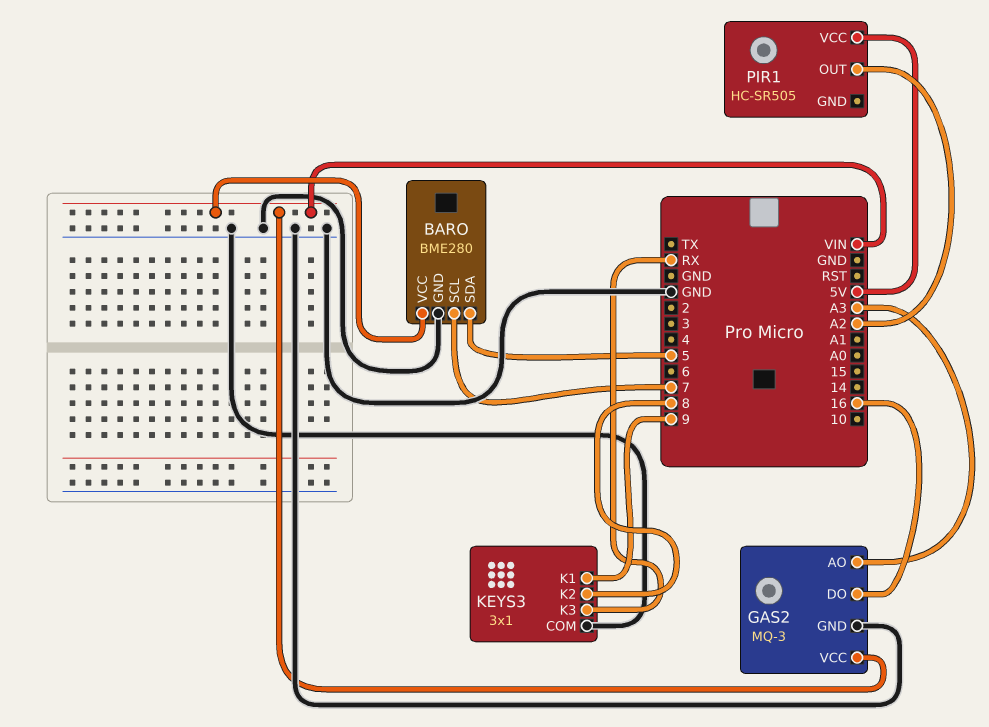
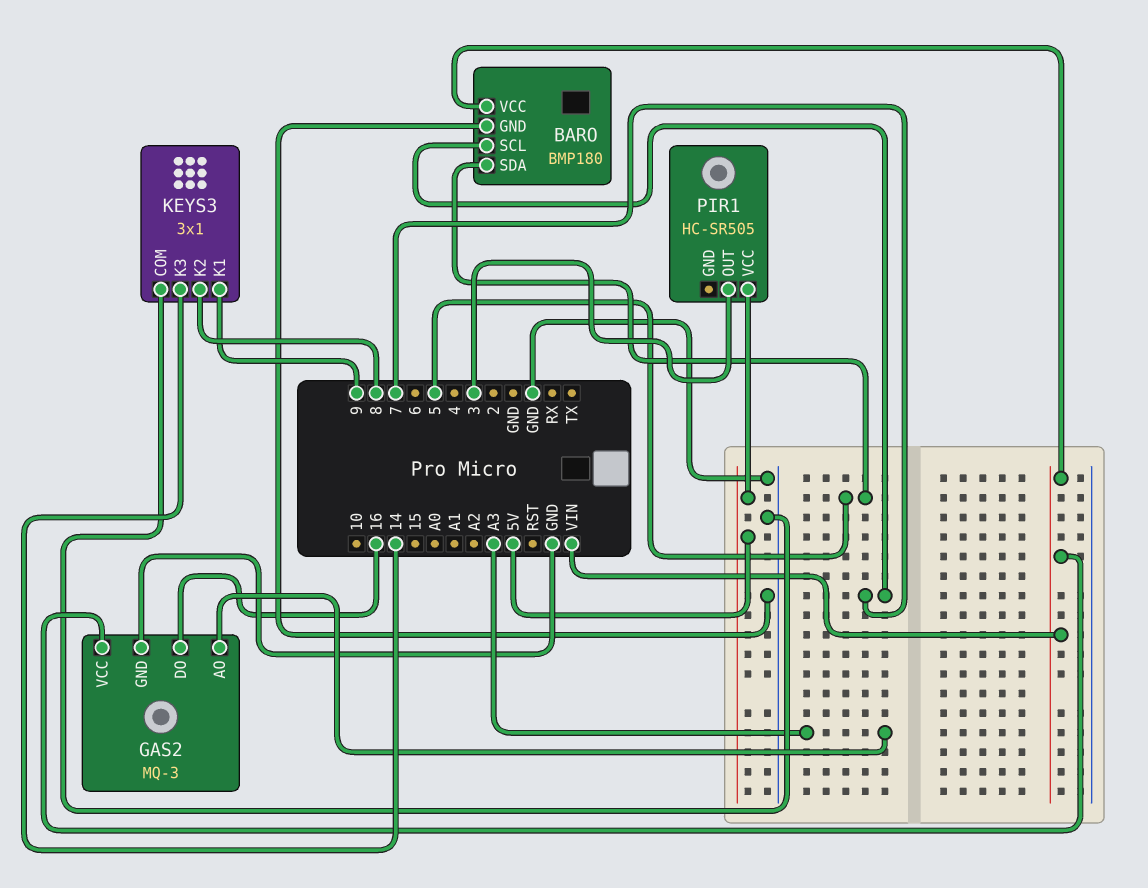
BARO: BME280 -> BMP180
KEYS3 pin K3: RX -> 14
PIR1 pin OUT: A2 -> 3

